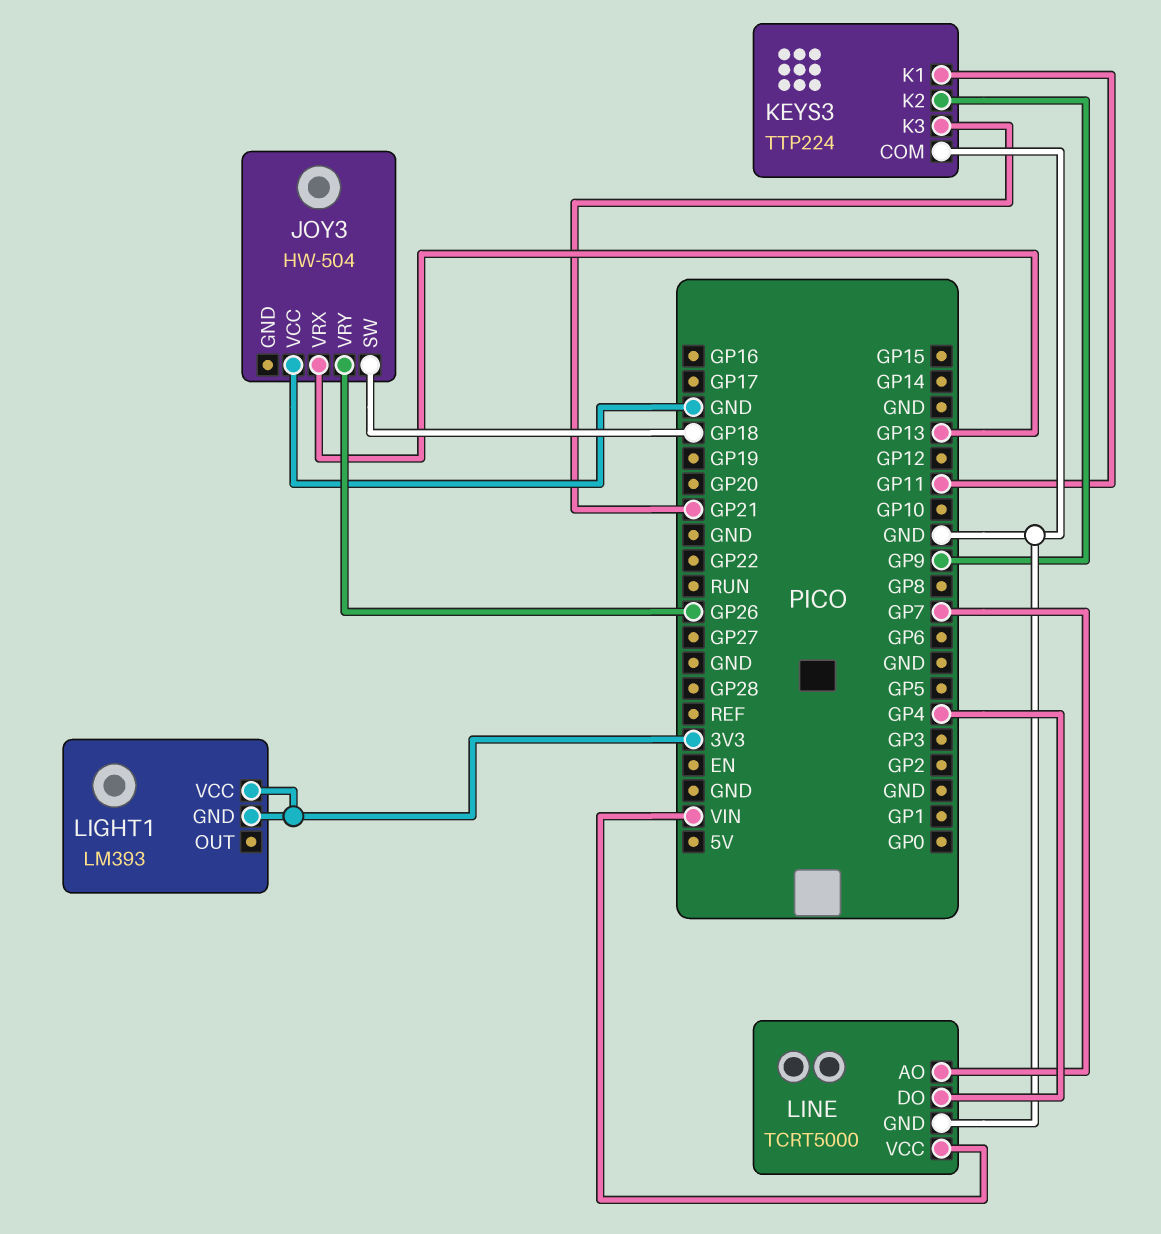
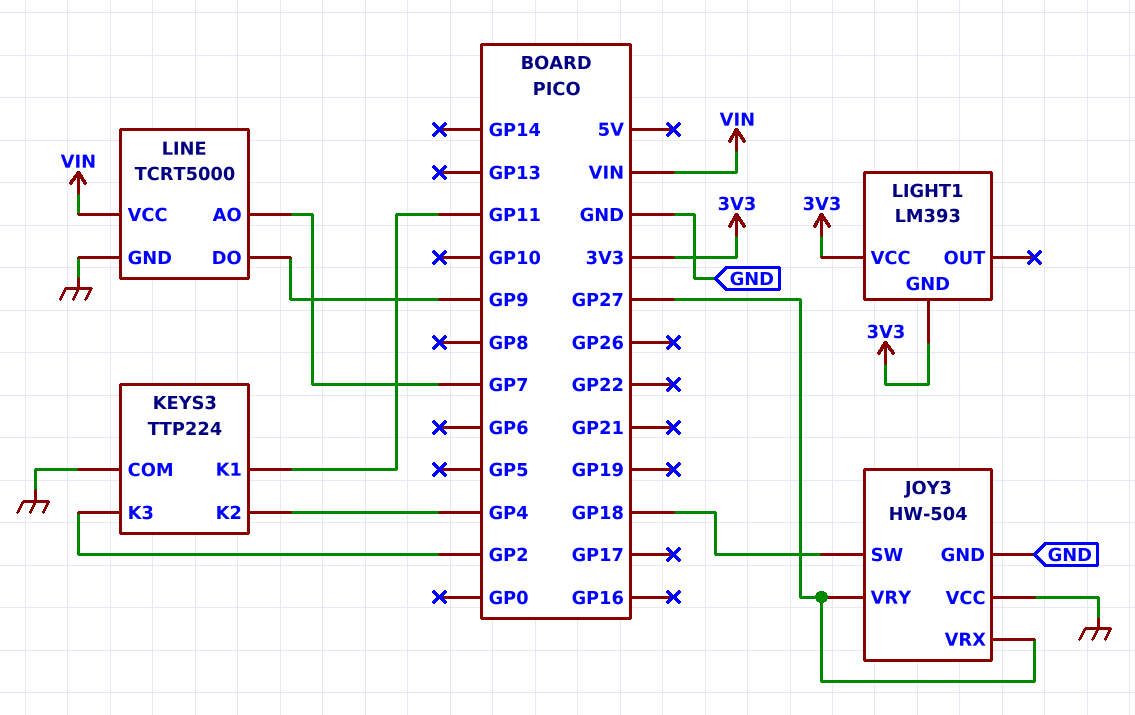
JOY3 pin GND: none -> GND
JOY3 pin VRX: GP13 -> GP27
JOY3 pin VRY: GP26 -> GP27
KEYS3 pin K2: GP9 -> GP4
KEYS3 pin K3: GP21 -> GP2
LINE pin DO: GP4 -> GP9

